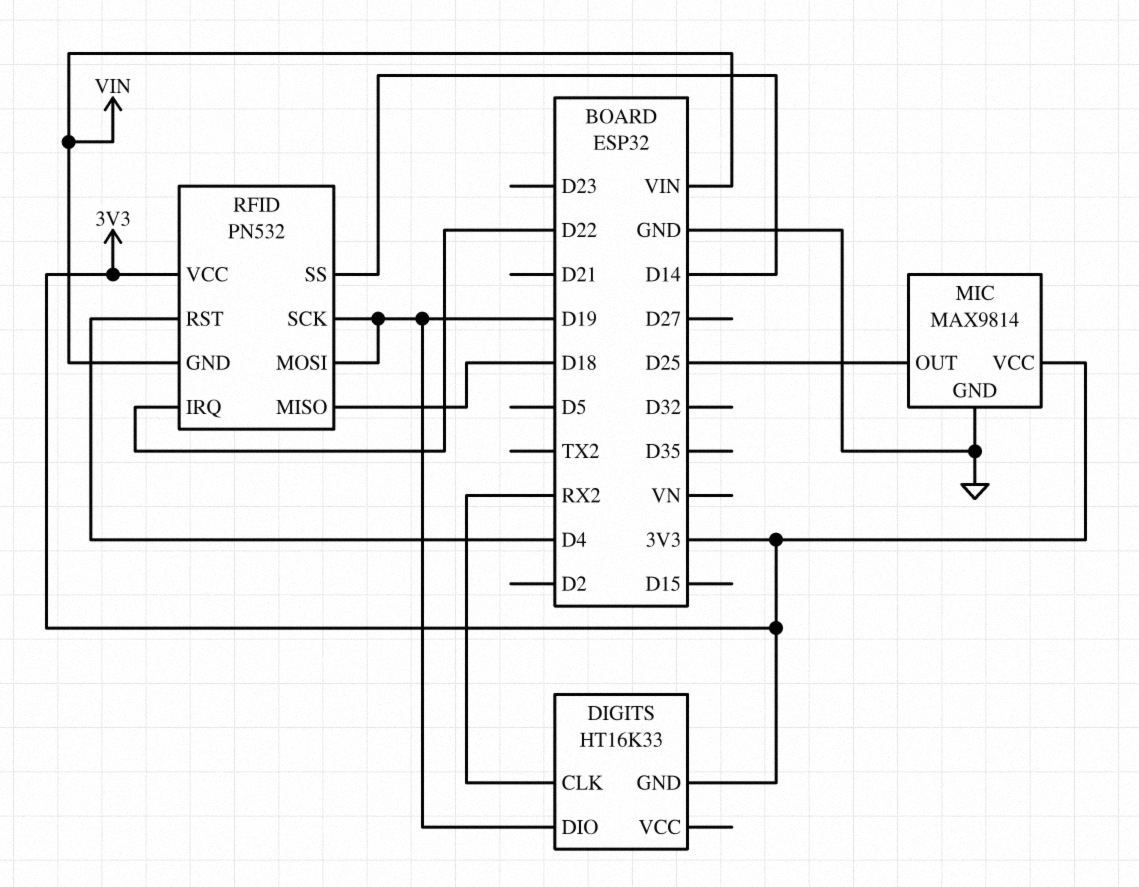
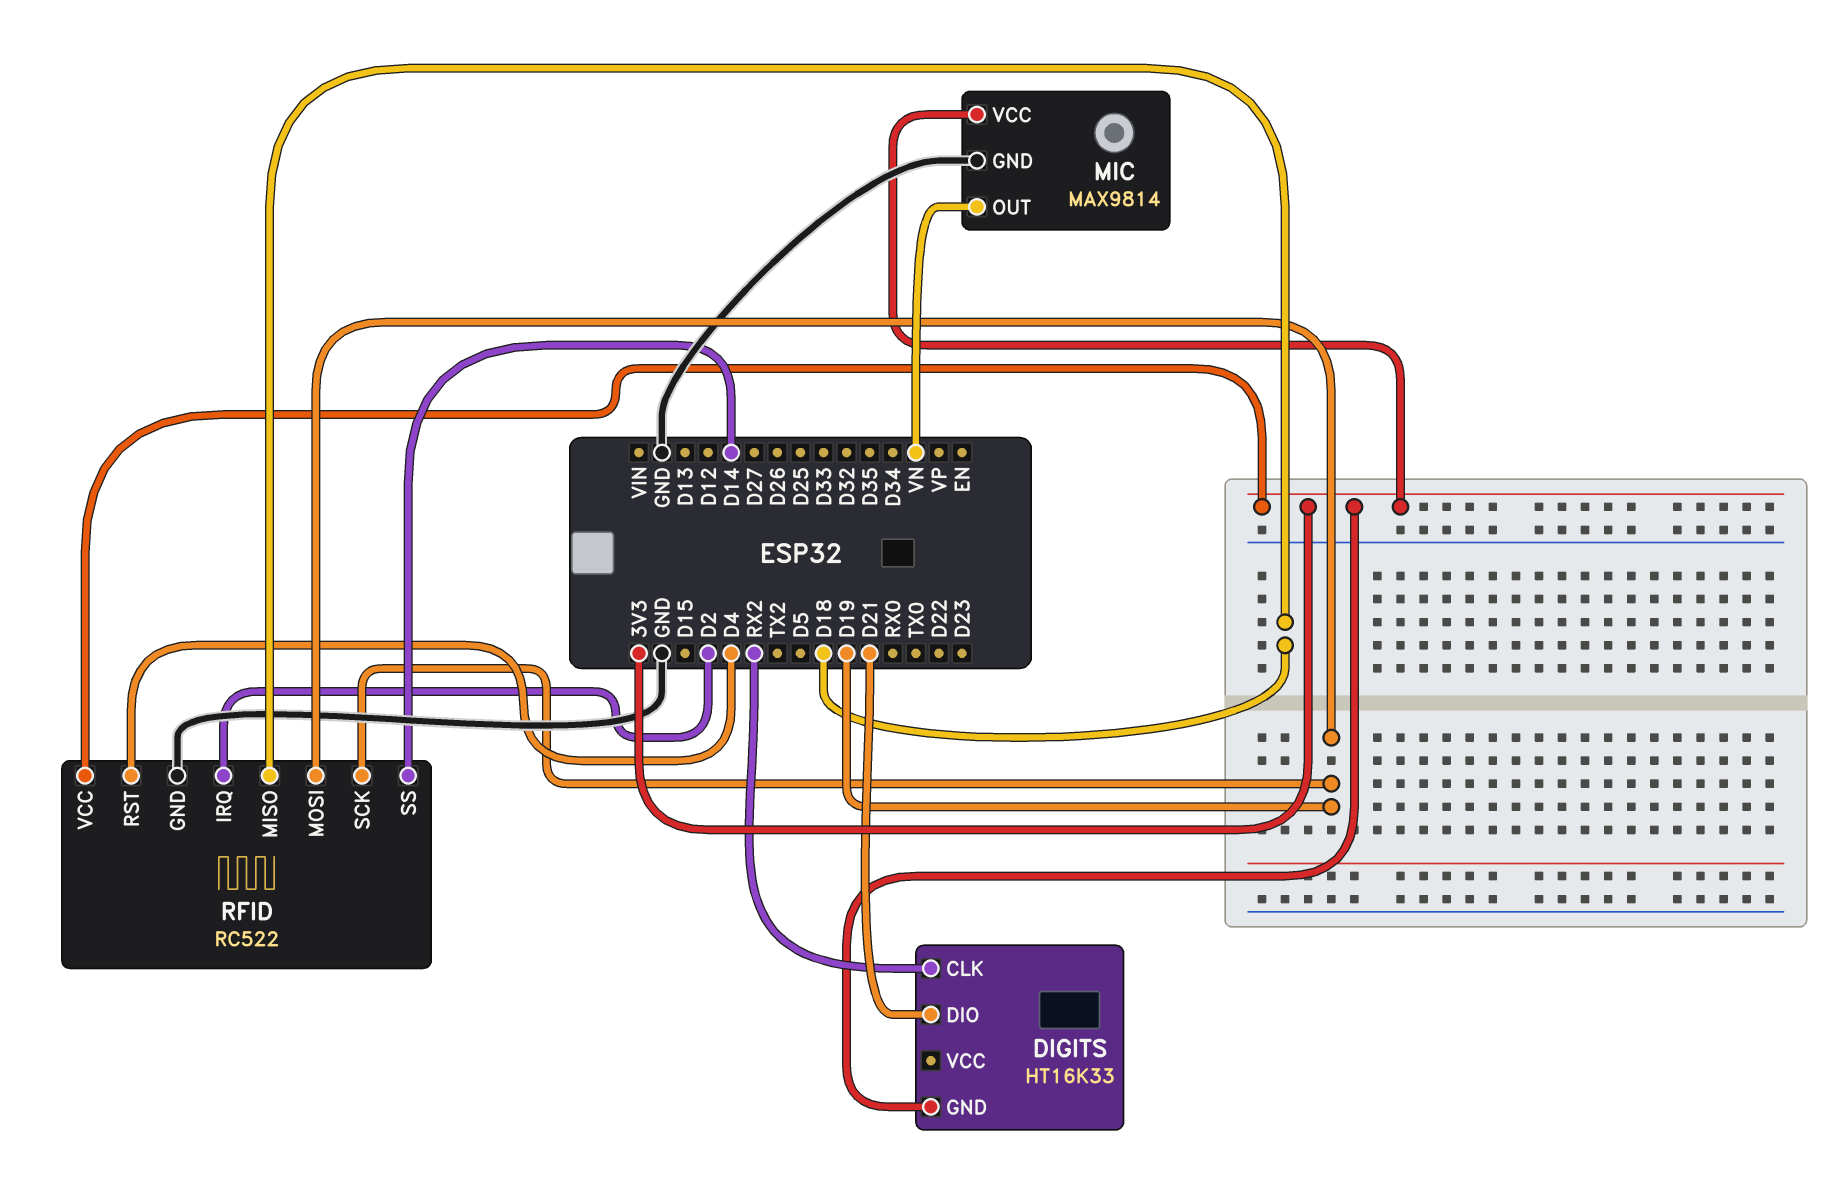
DIGITS pin DIO: D19 -> D21
MIC pin OUT: D25 -> VN
RFID: PN532 -> RC522
RFID pin GND: VIN -> GND
RFID pin IRQ: D22 -> D2

